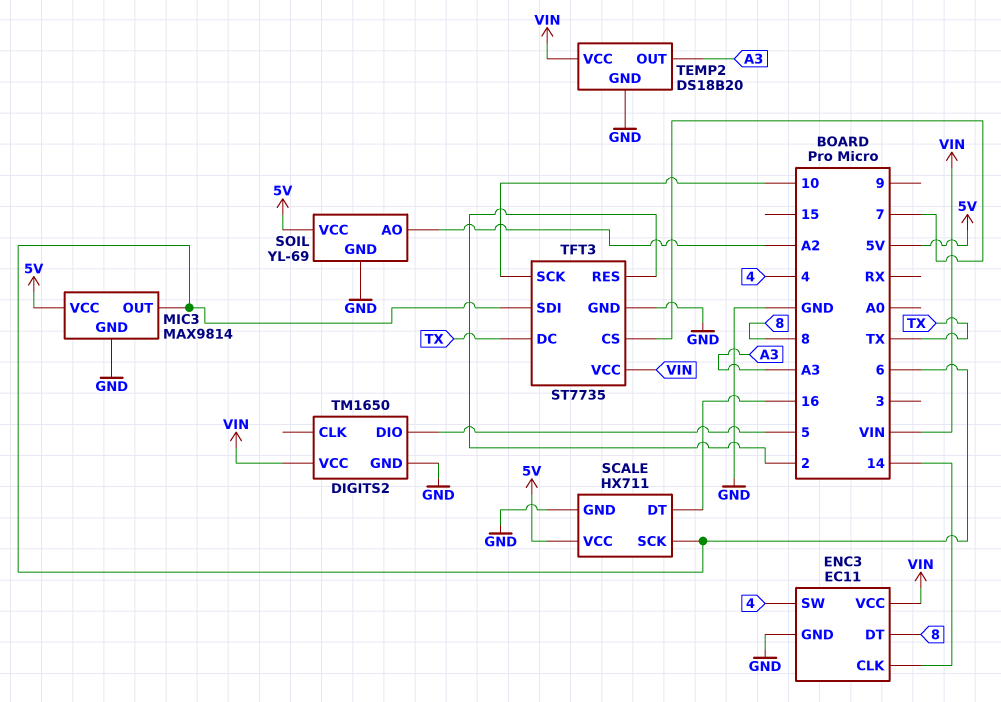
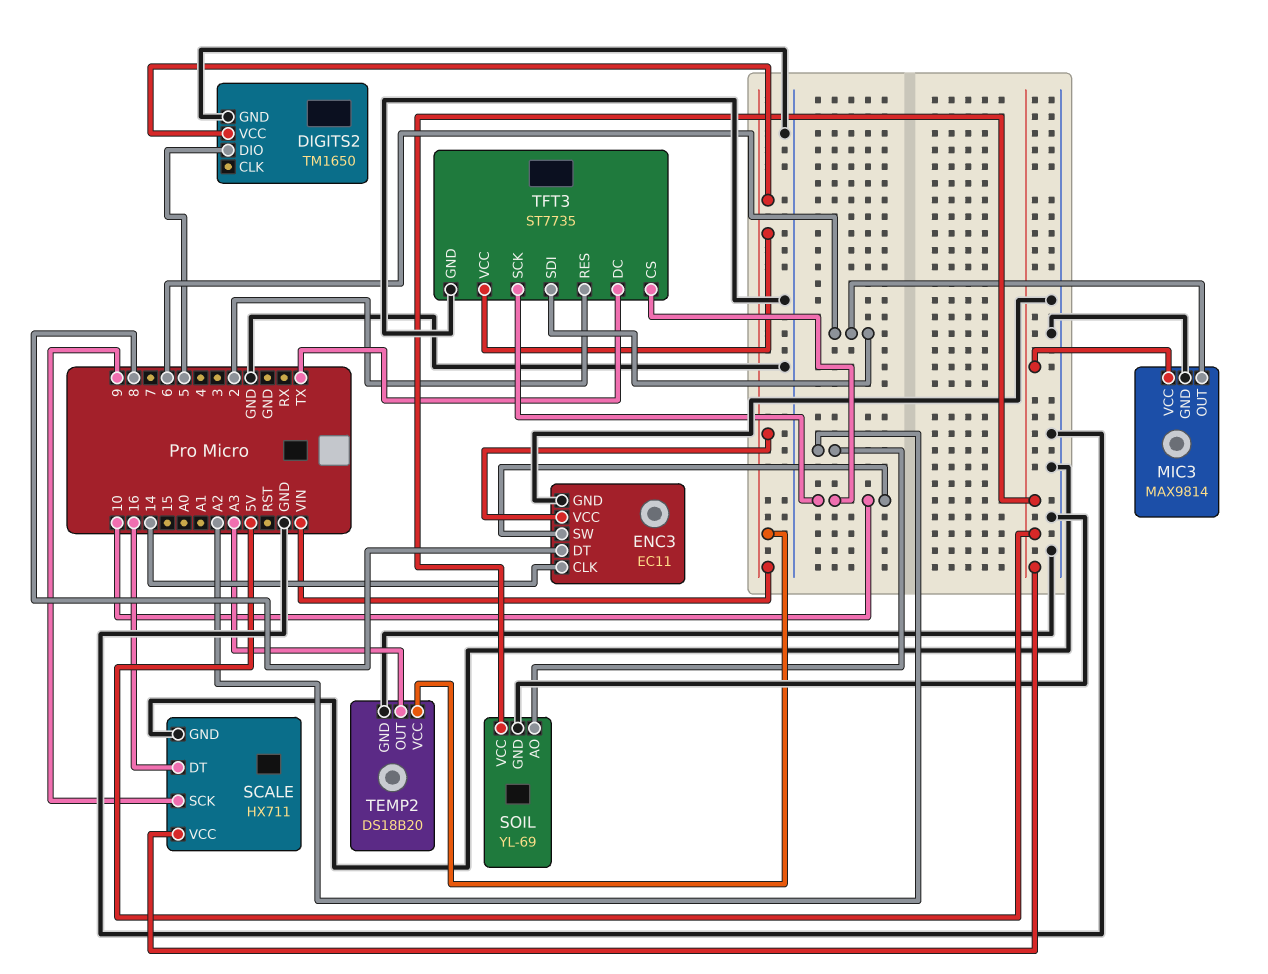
ENC3 pin SW: 4 -> 10
SCALE pin SCK: 6 -> 9
TFT3 pin CS: 7 -> 10

